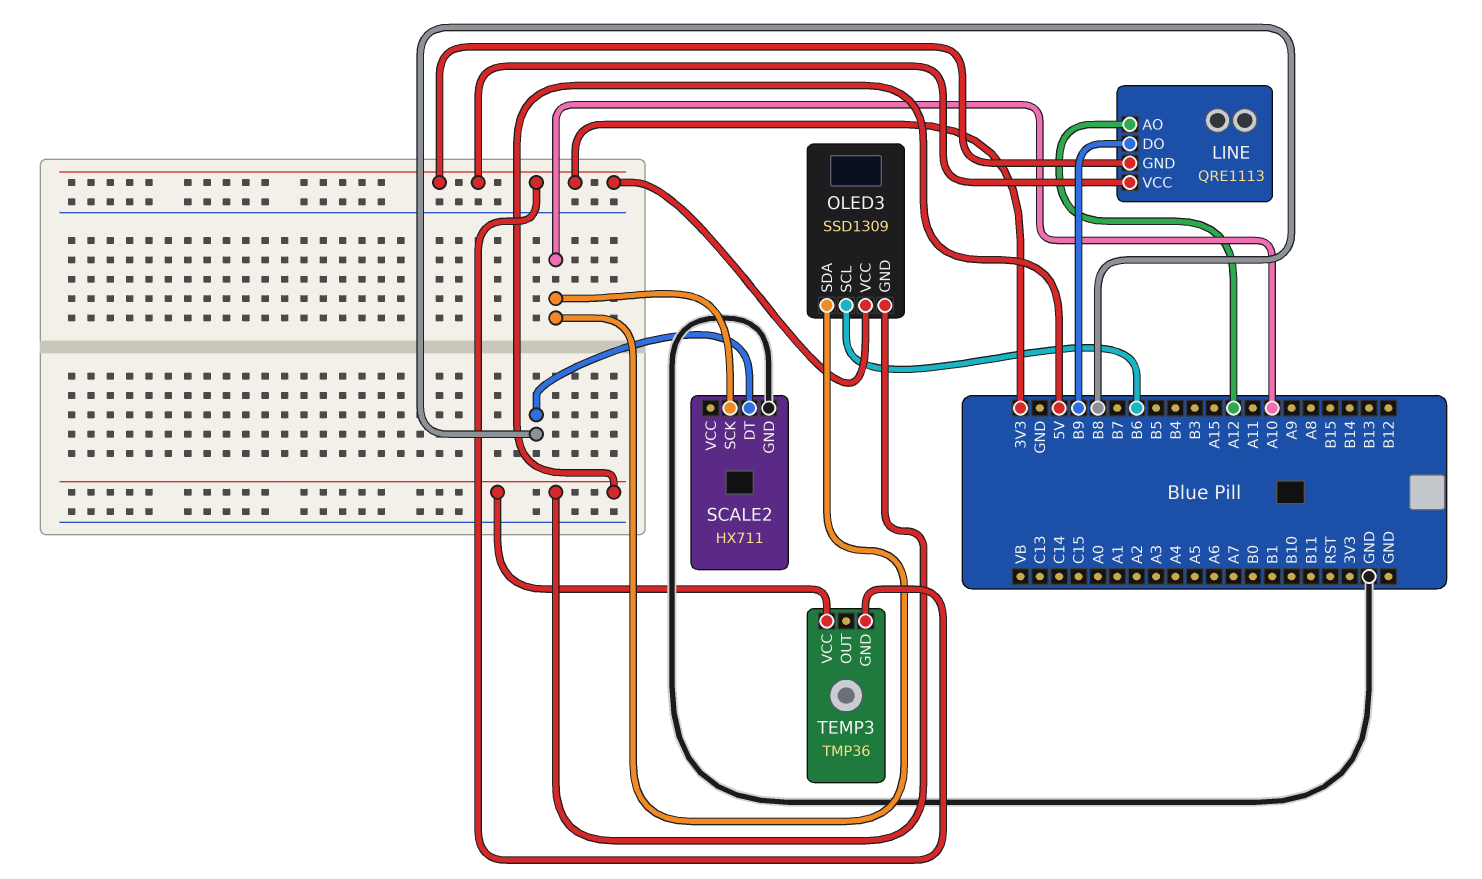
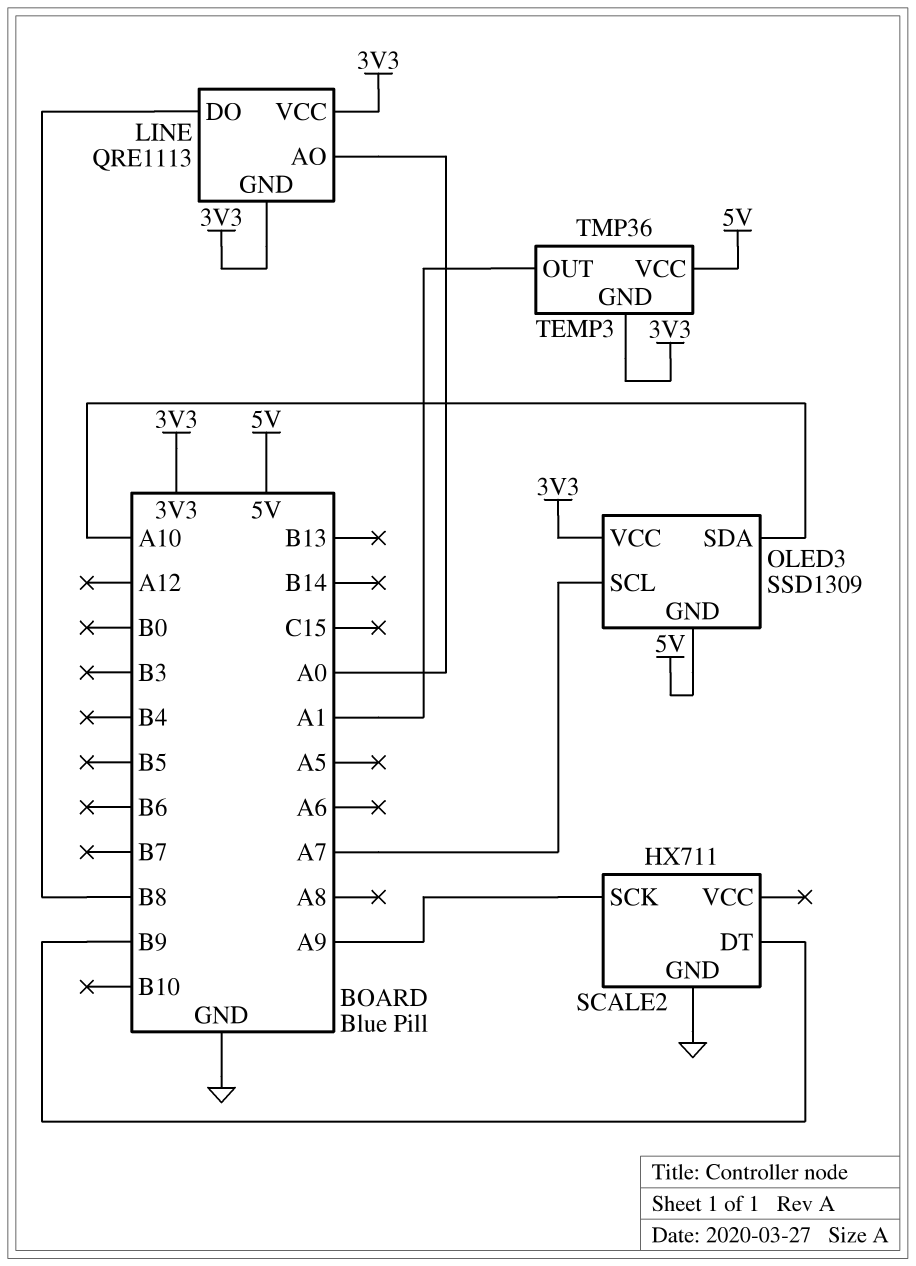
LINE pin AO: A12 -> A0
LINE pin DO: B9 -> B8
OLED3 pin SCL: B6 -> A7
SCALE2 pin DT: B8 -> B9
SCALE2 pin SCK: A10 -> A9
TEMP3 pin OUT: none -> A1

